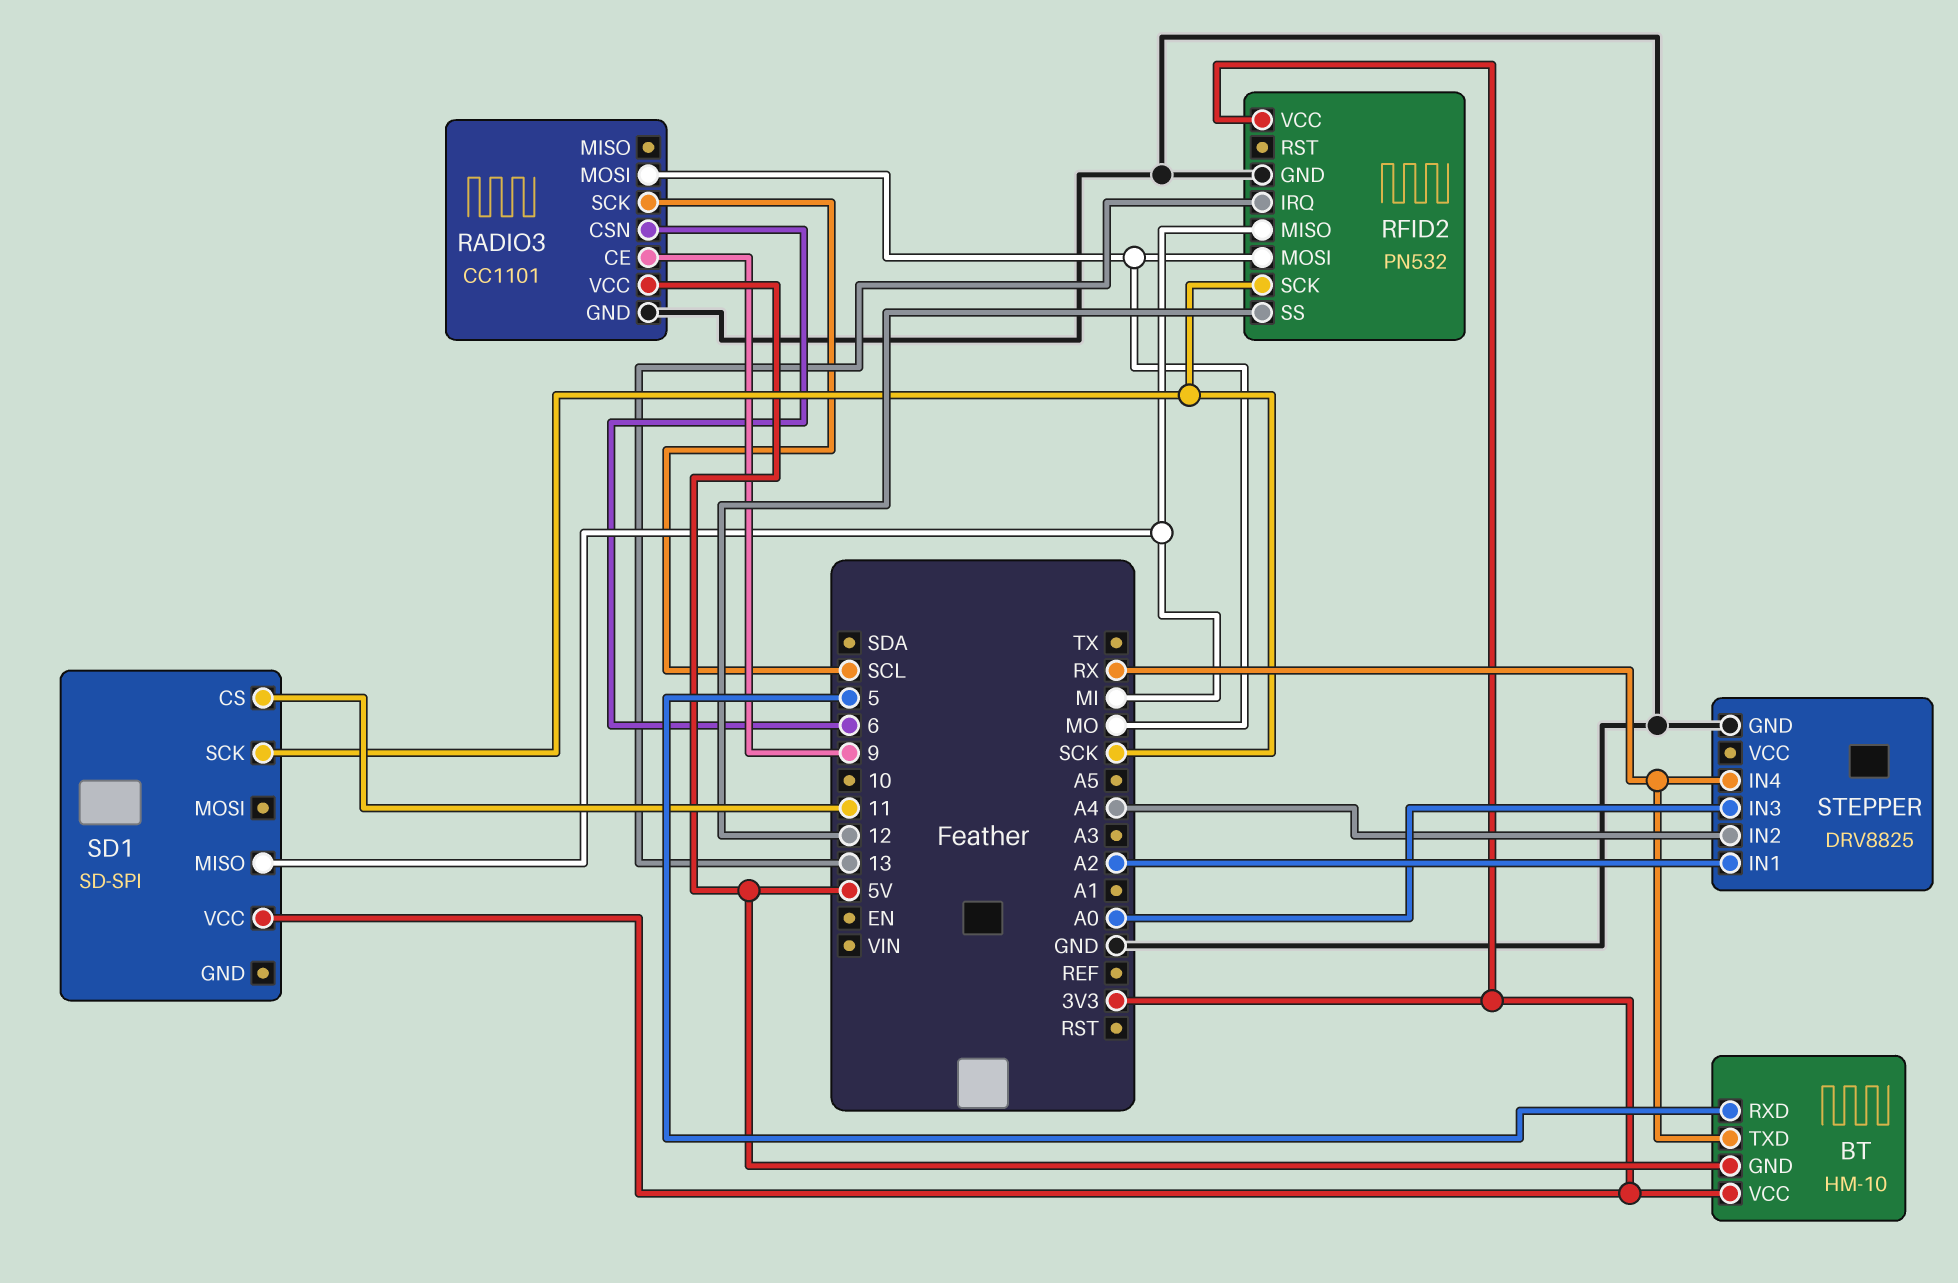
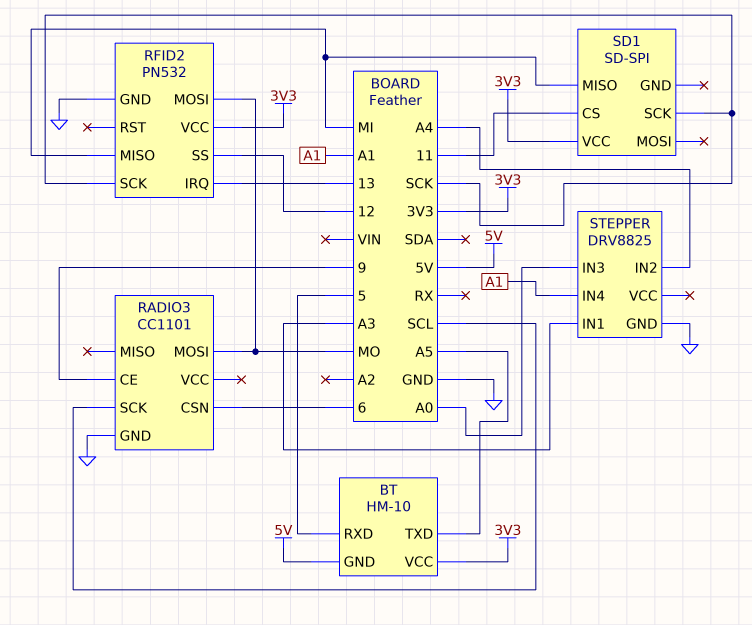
BT pin TXD: RX -> A5
RADIO3 pin VCC: 5V -> none
STEPPER pin IN1: A2 -> A3
STEPPER pin IN4: RX -> A1

